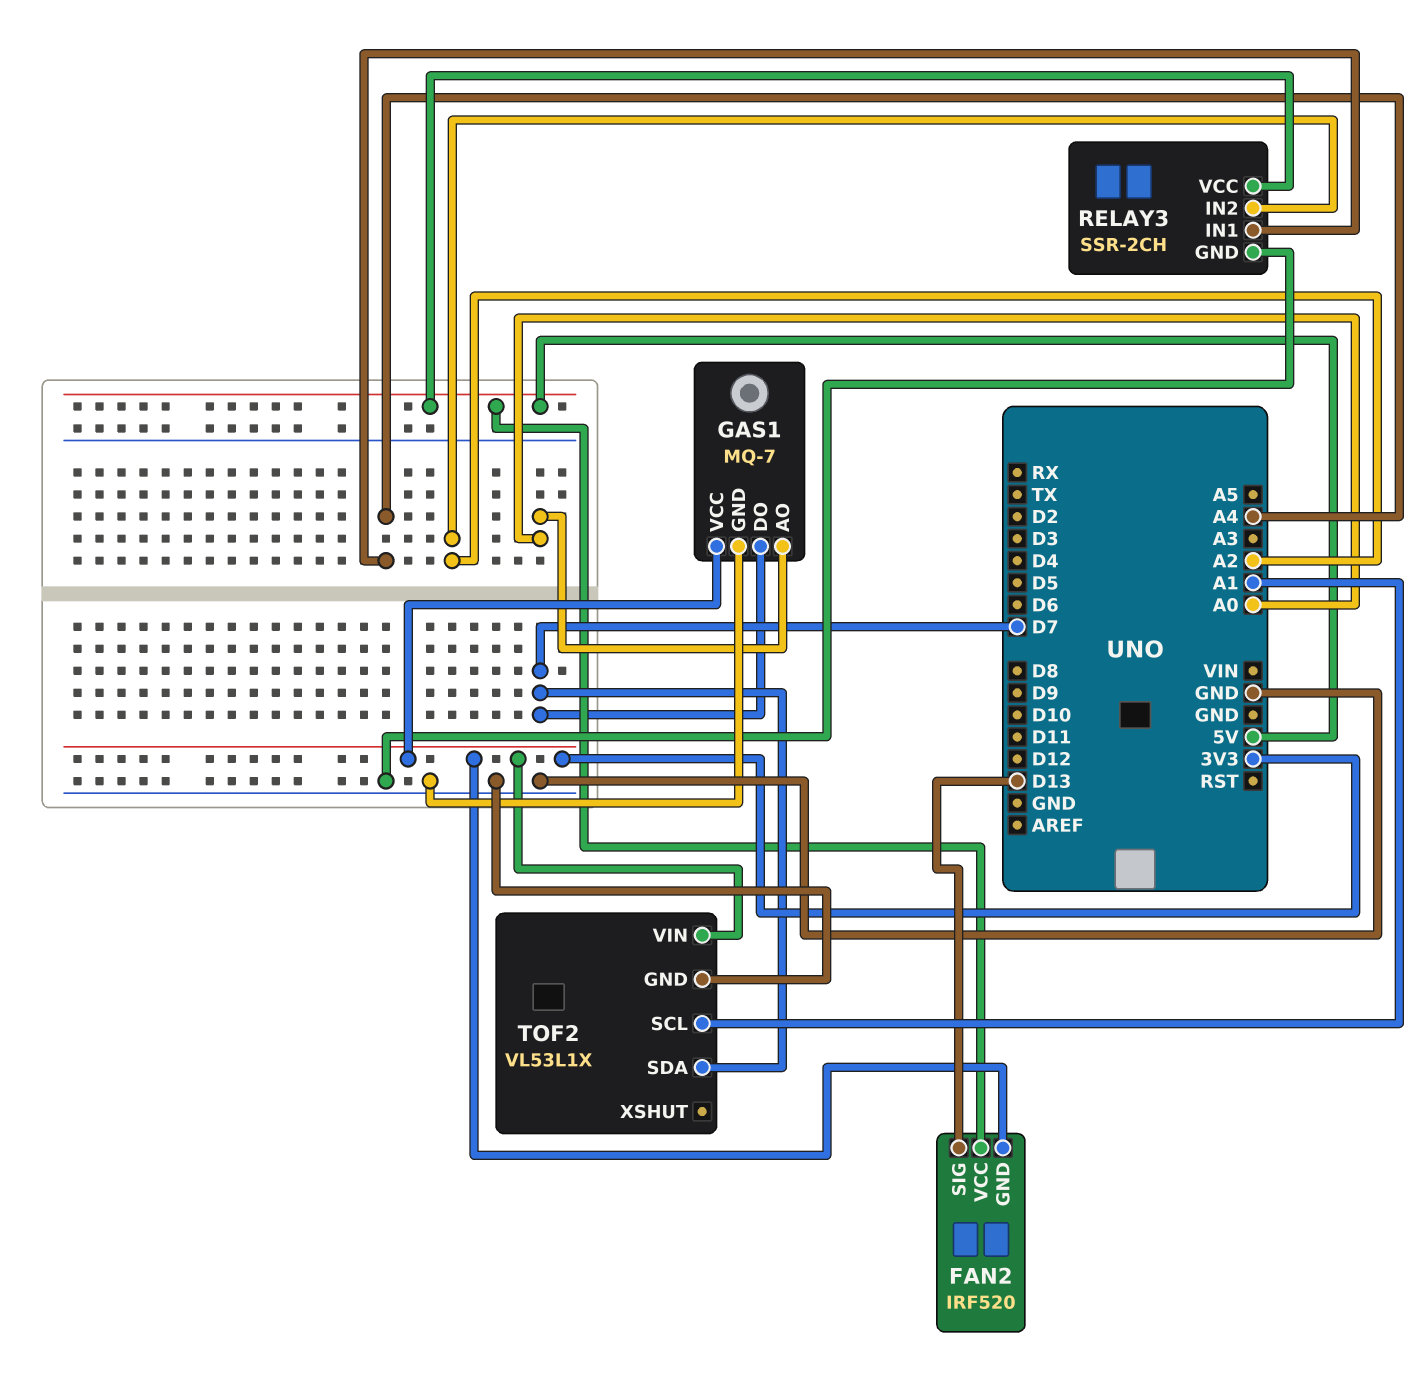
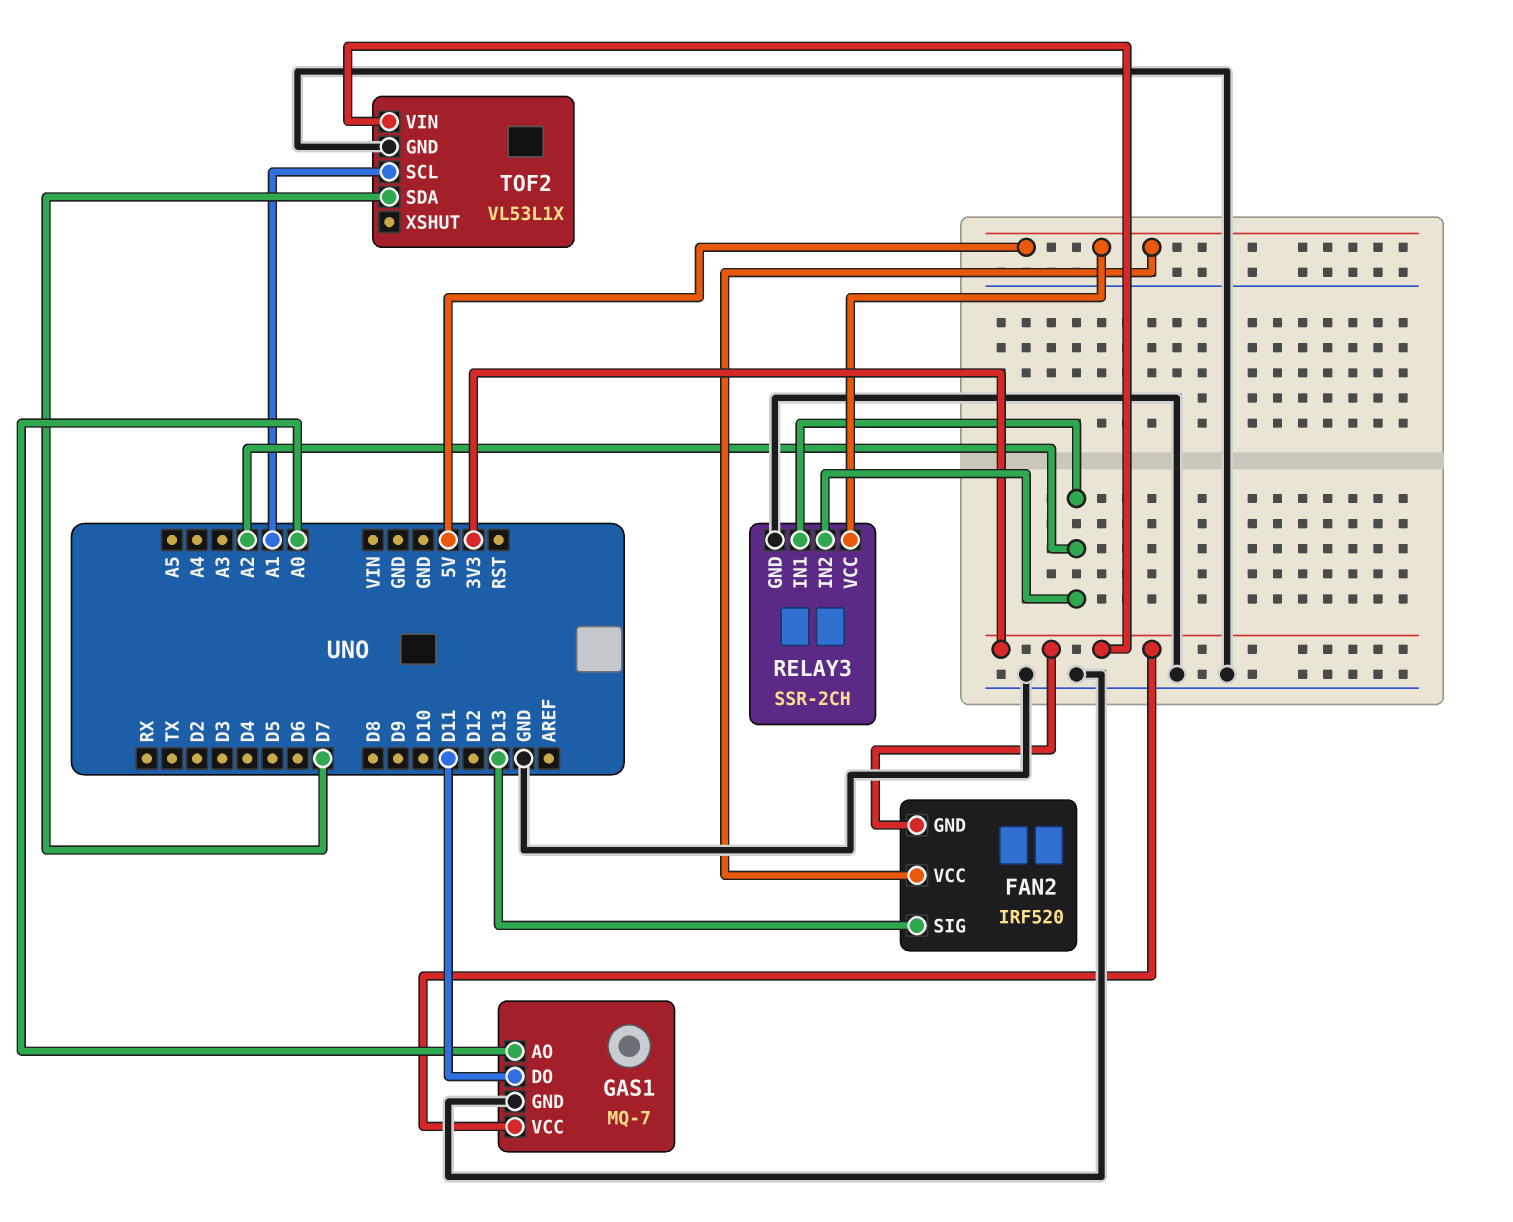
GAS1 pin DO: D7 -> D11
RELAY3 pin IN1: A4 -> A2

